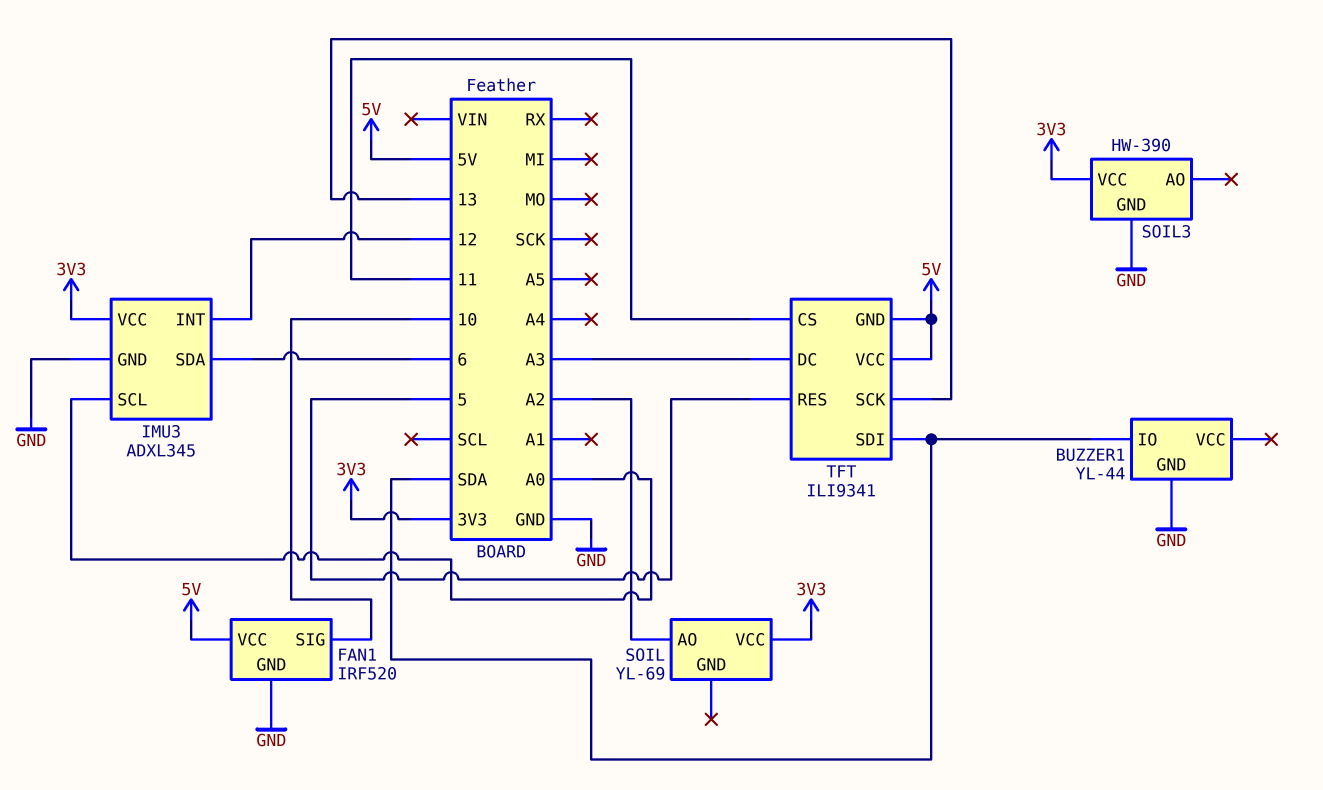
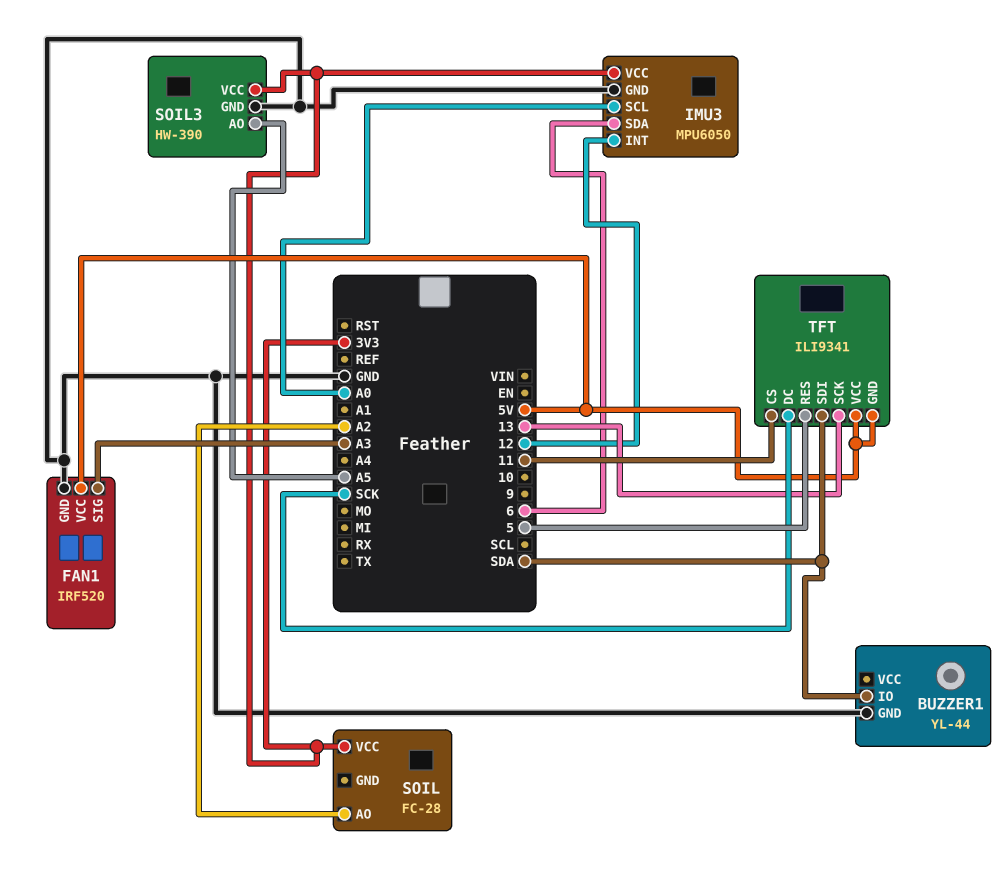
FAN1 pin SIG: 10 -> A3
IMU3: ADXL345 -> MPU6050
SOIL: YL-69 -> FC-28
SOIL3 pin AO: none -> A5
TFT pin DC: A3 -> SCK

